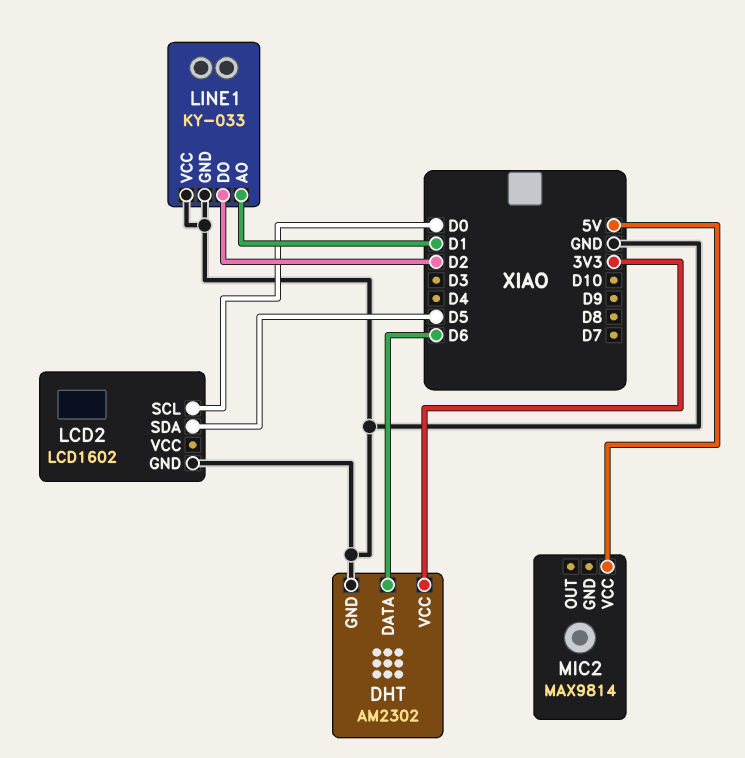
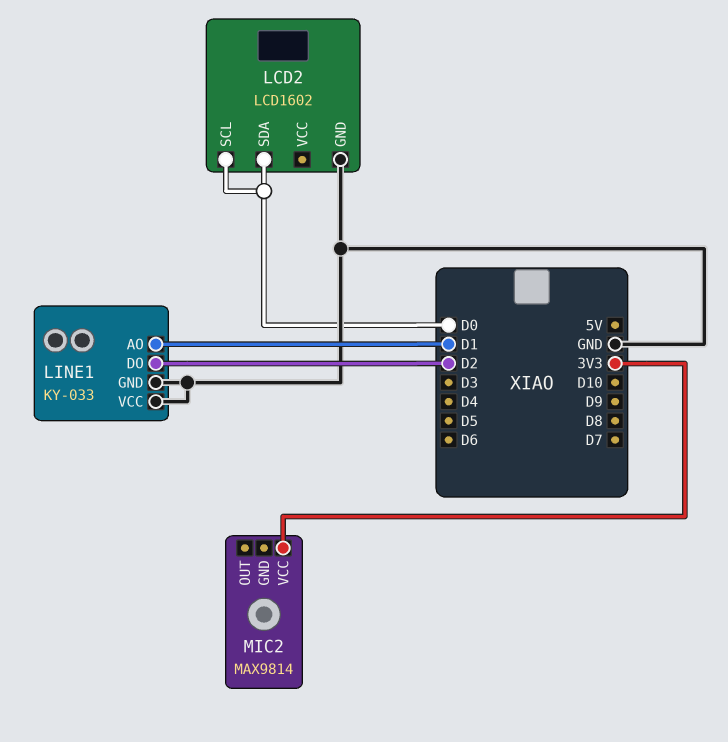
DHT: AM2302 -> none
DHT pin DATA: D6 -> none
DHT pin GND: GND -> none
DHT pin VCC: 3V3 -> none
LCD2 pin SDA: D5 -> D0
MIC2 pin VCC: 5V -> 3V3

